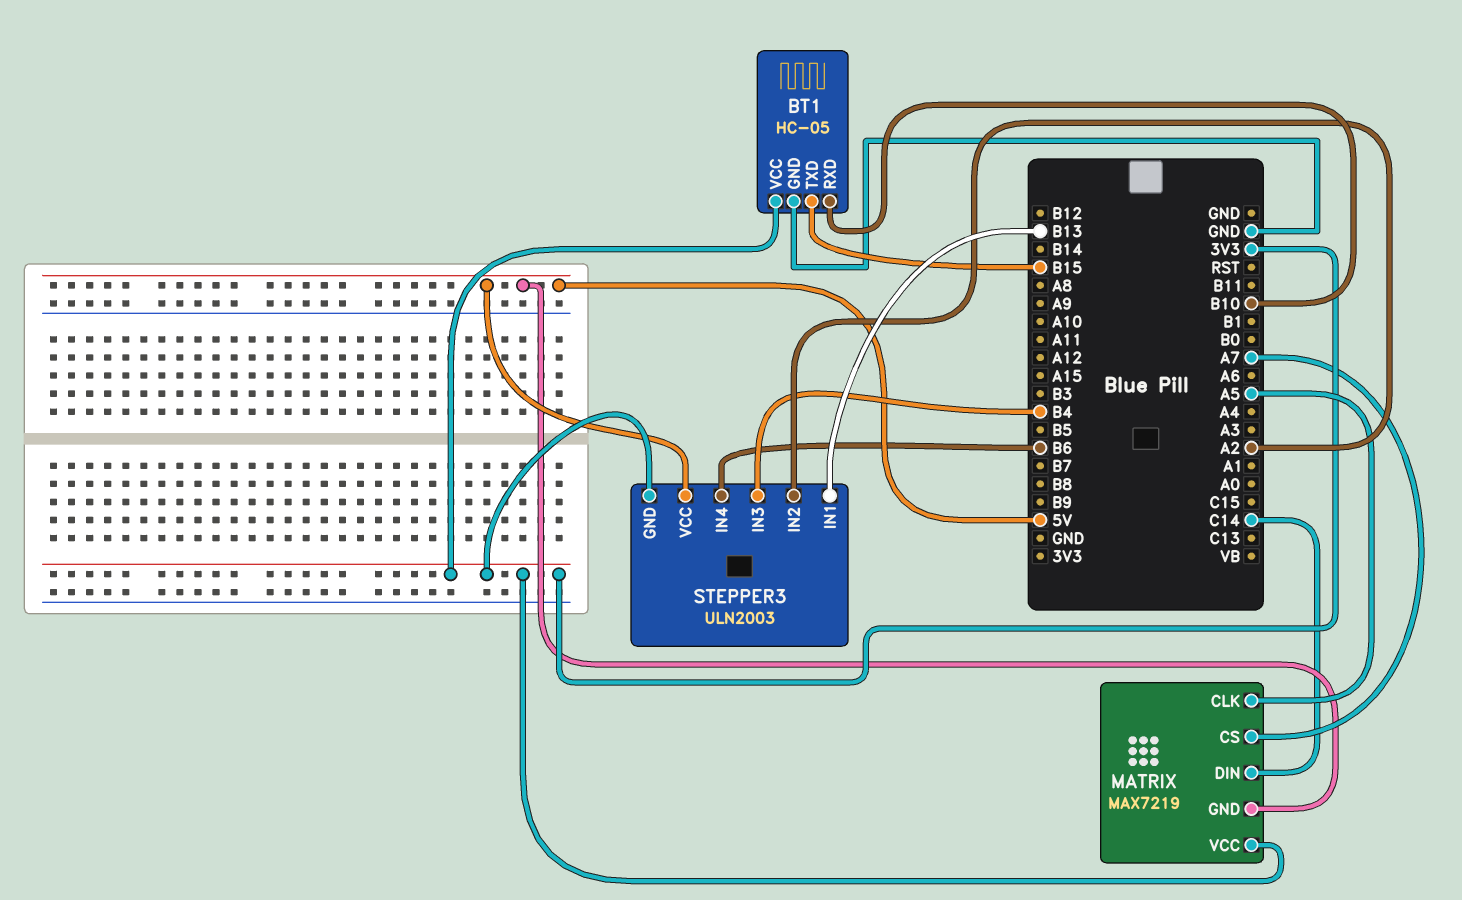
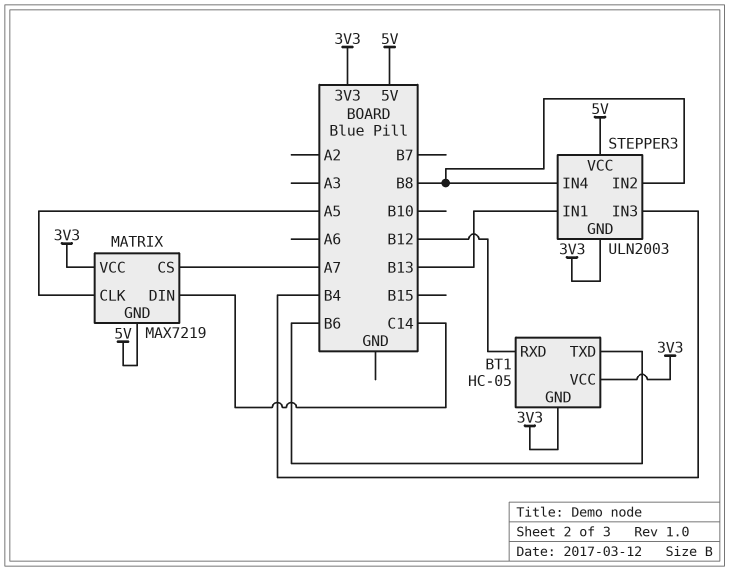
BT1 pin GND: GND -> 3V3
BT1 pin RXD: B10 -> B12
BT1 pin TXD: B15 -> B6
STEPPER3 pin IN2: A2 -> B8
STEPPER3 pin IN4: B6 -> B8

